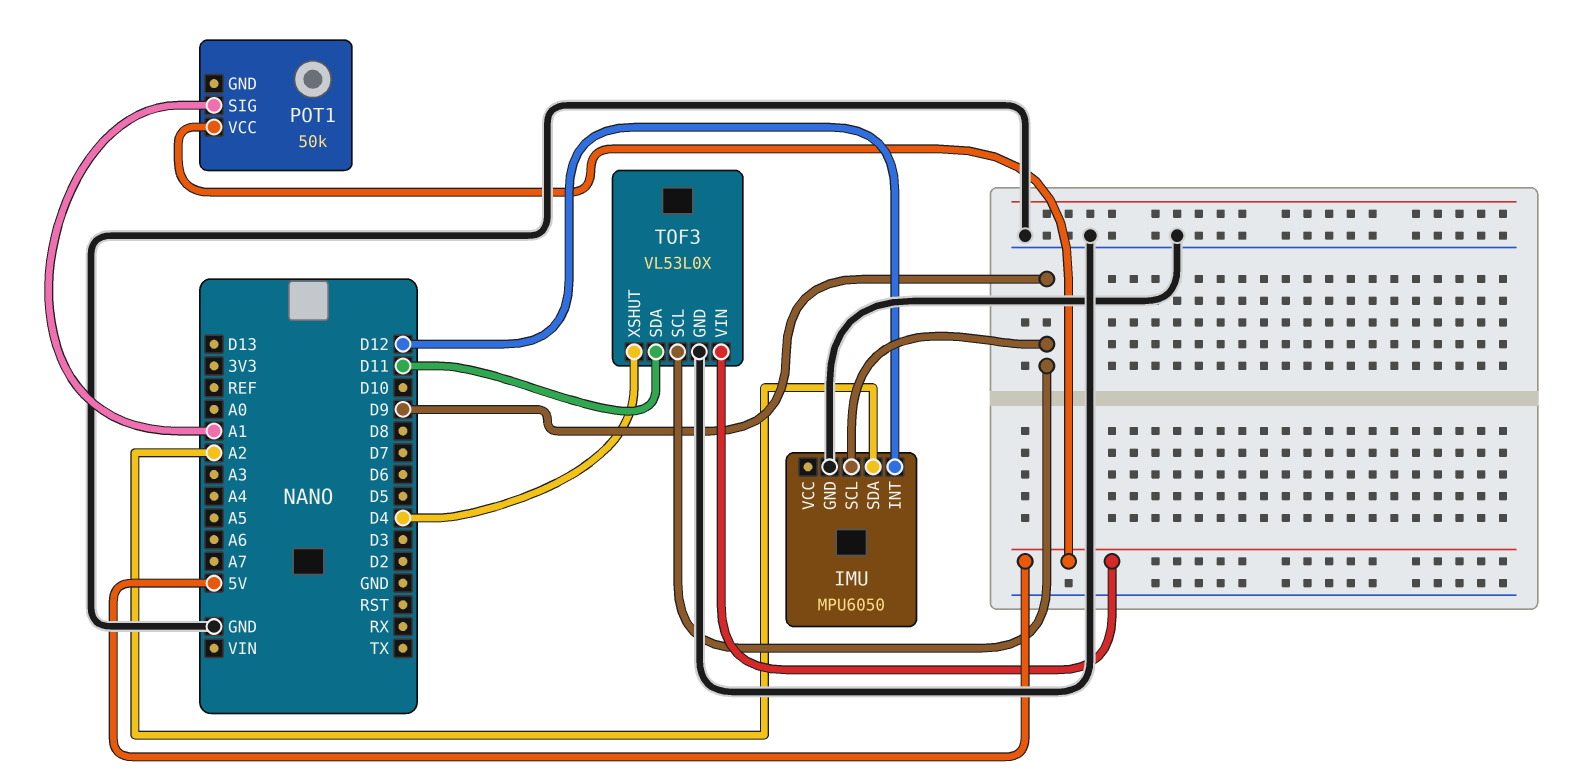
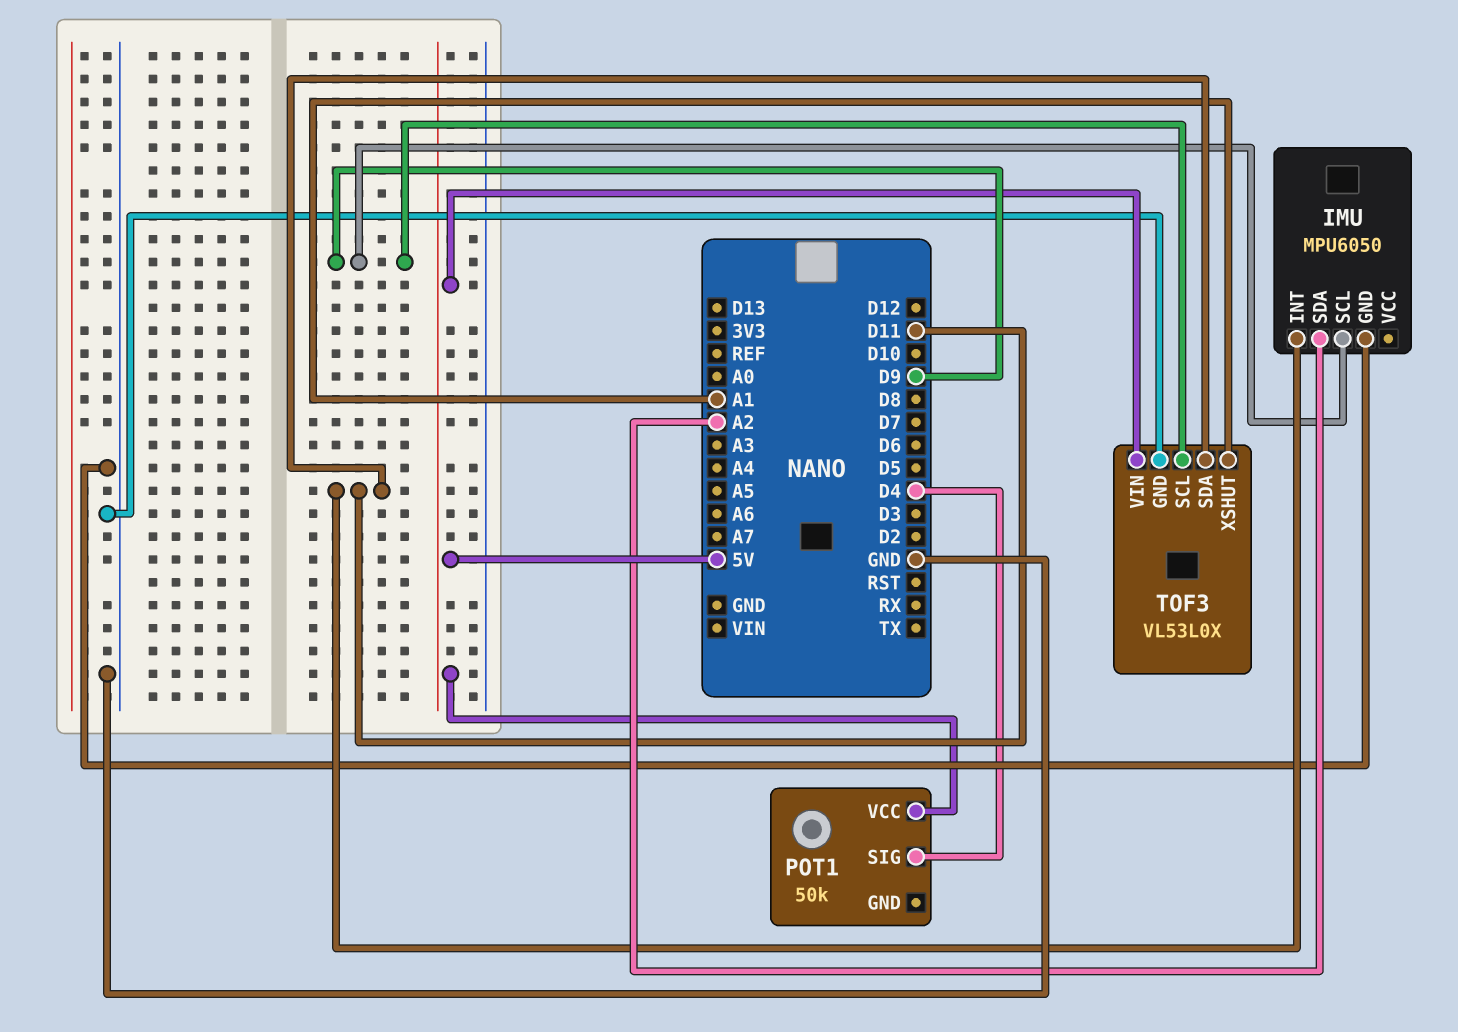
IMU pin INT: D12 -> D11
POT1 pin SIG: A1 -> D4
TOF3 pin XSHUT: D4 -> A1

